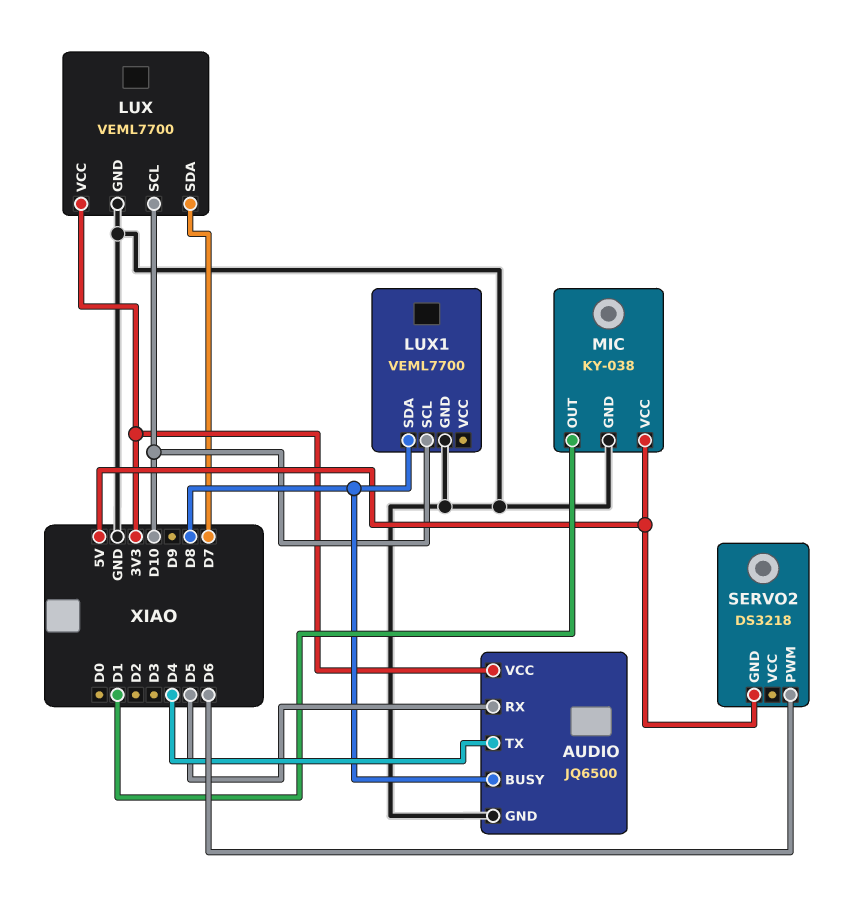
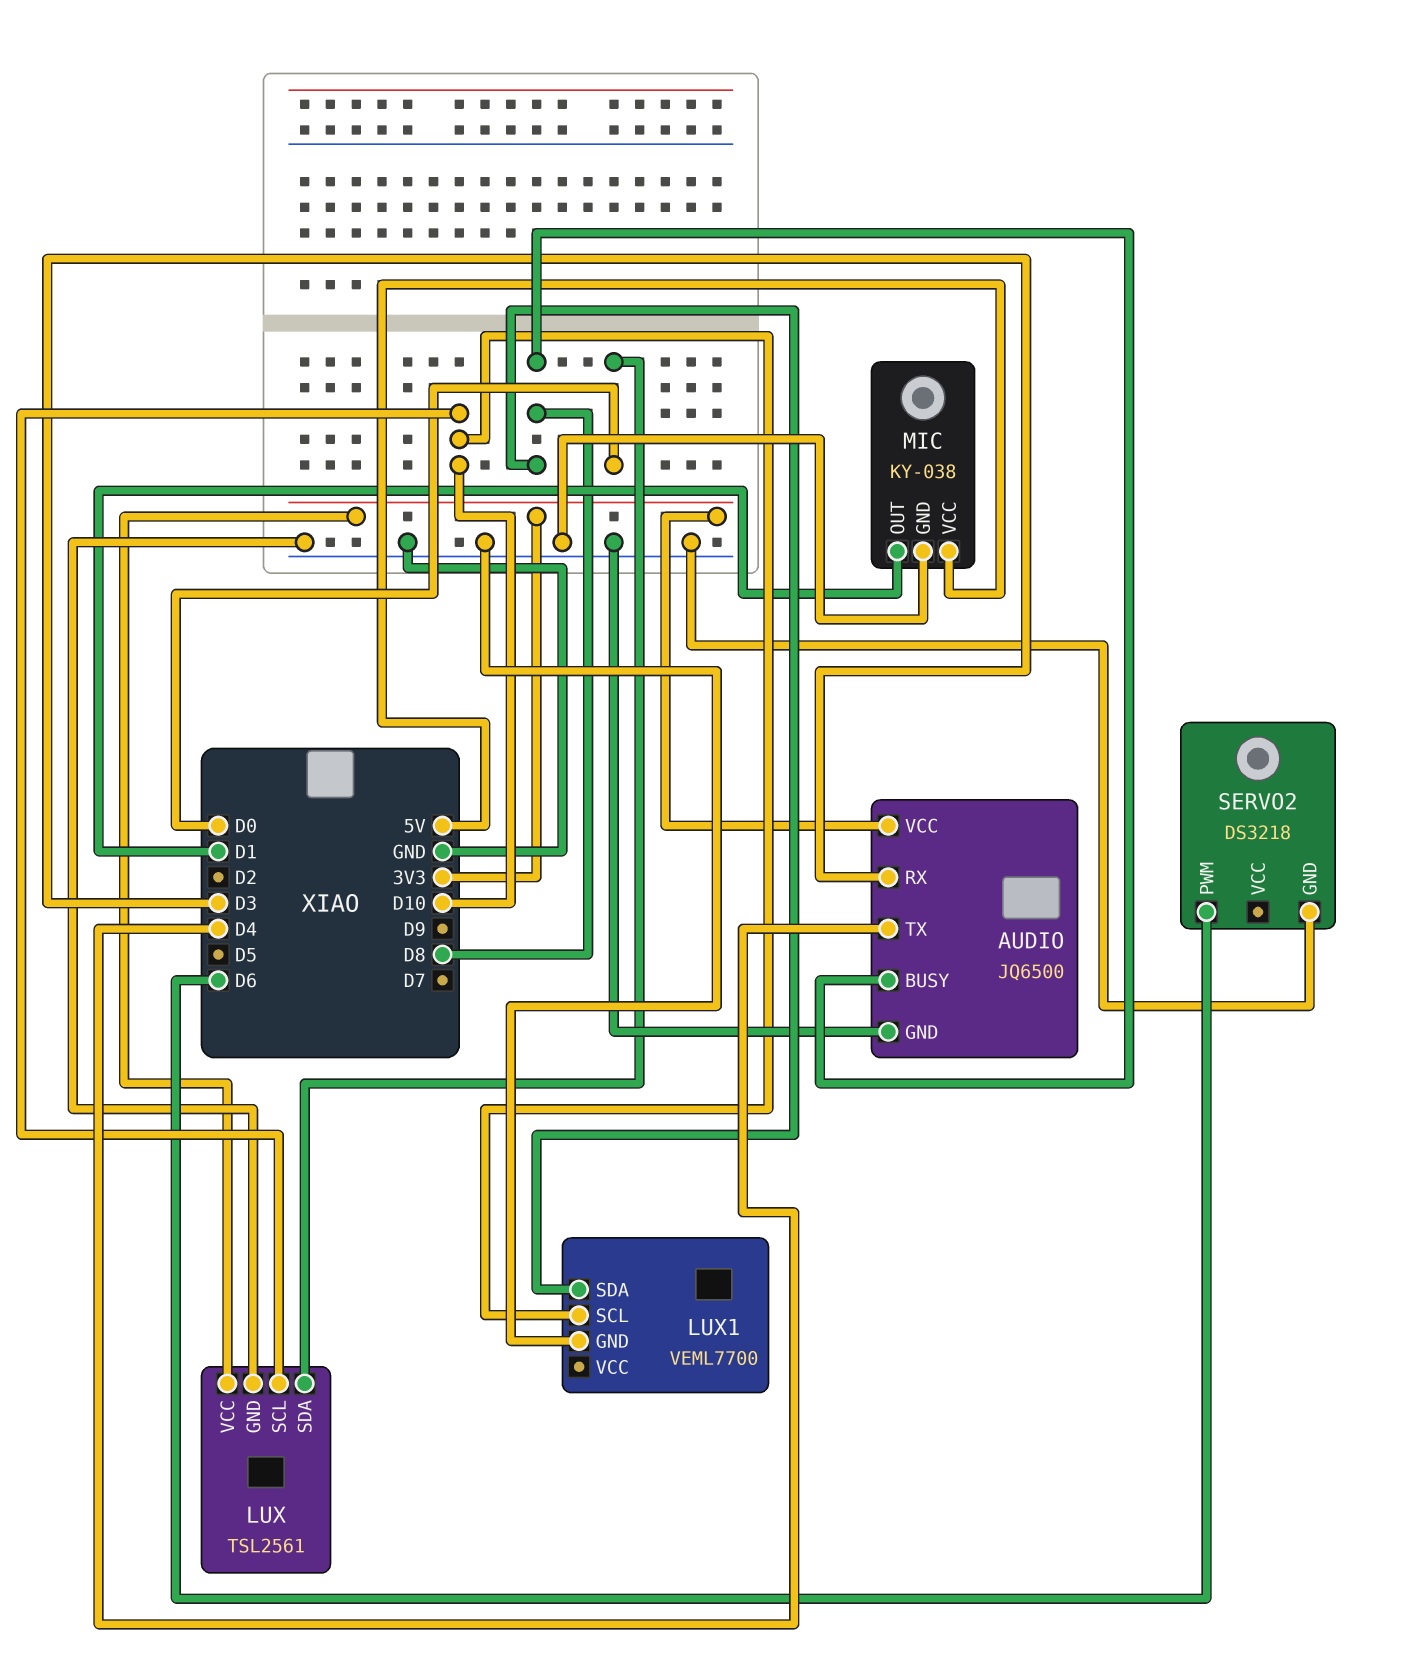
AUDIO pin RX: D5 -> D3
LUX: VEML7700 -> TSL2561
LUX pin SDA: D7 -> D0
SERVO2 pin GND: 5V -> GND

